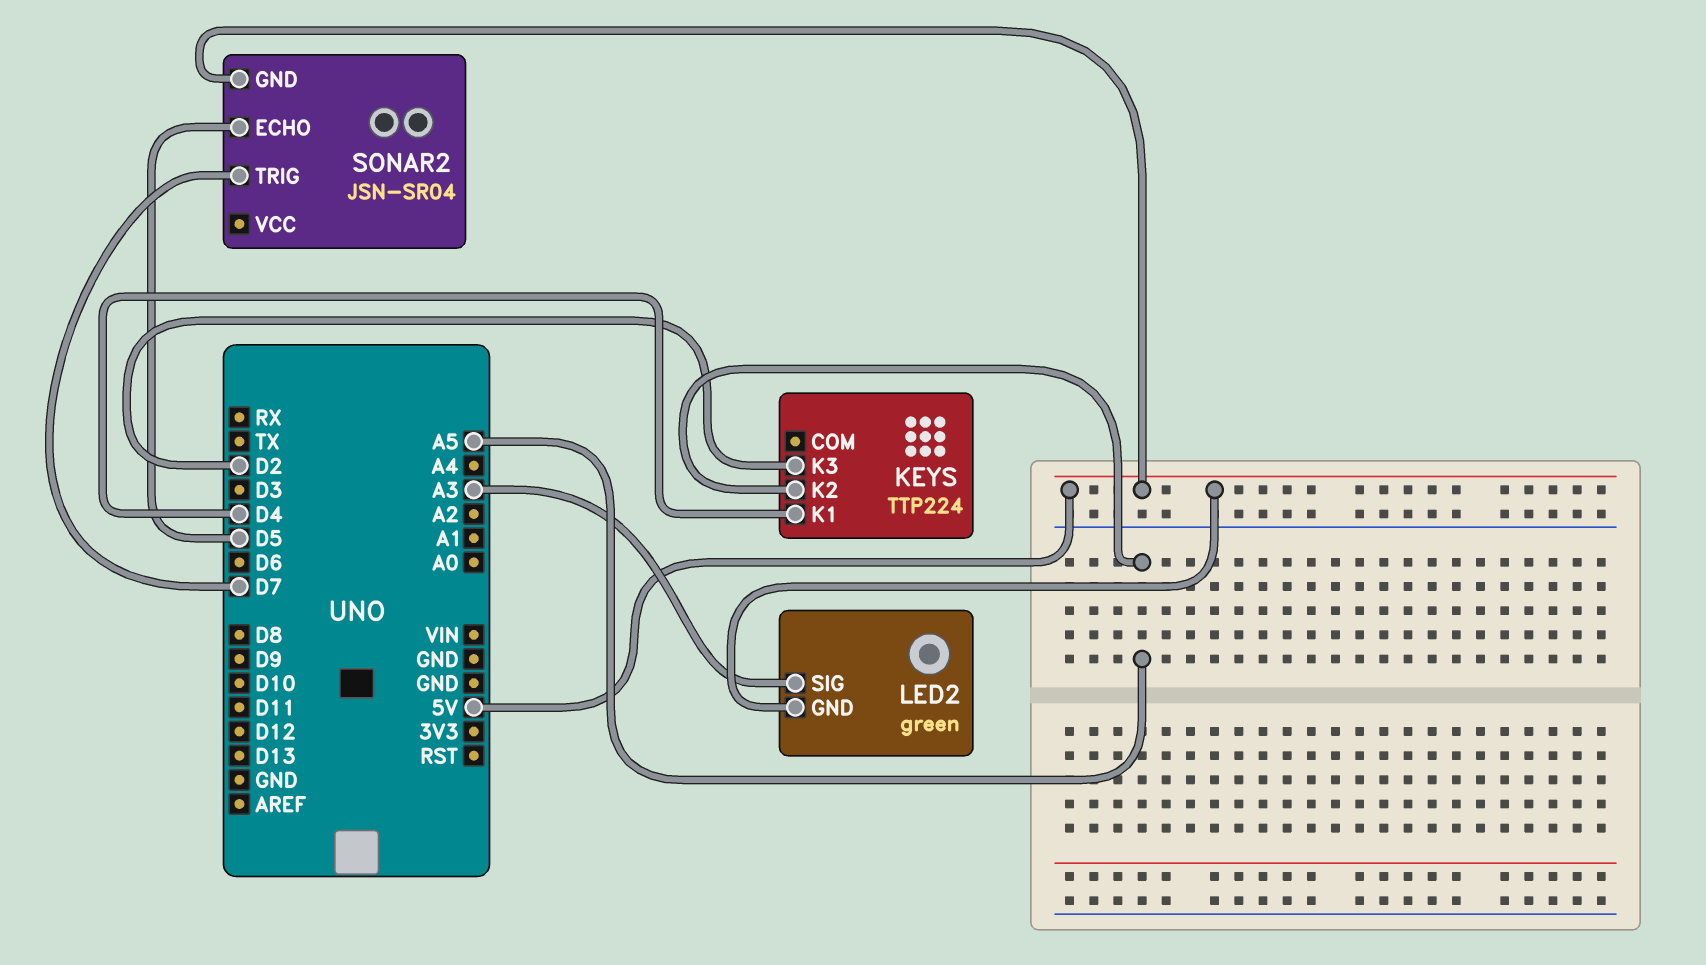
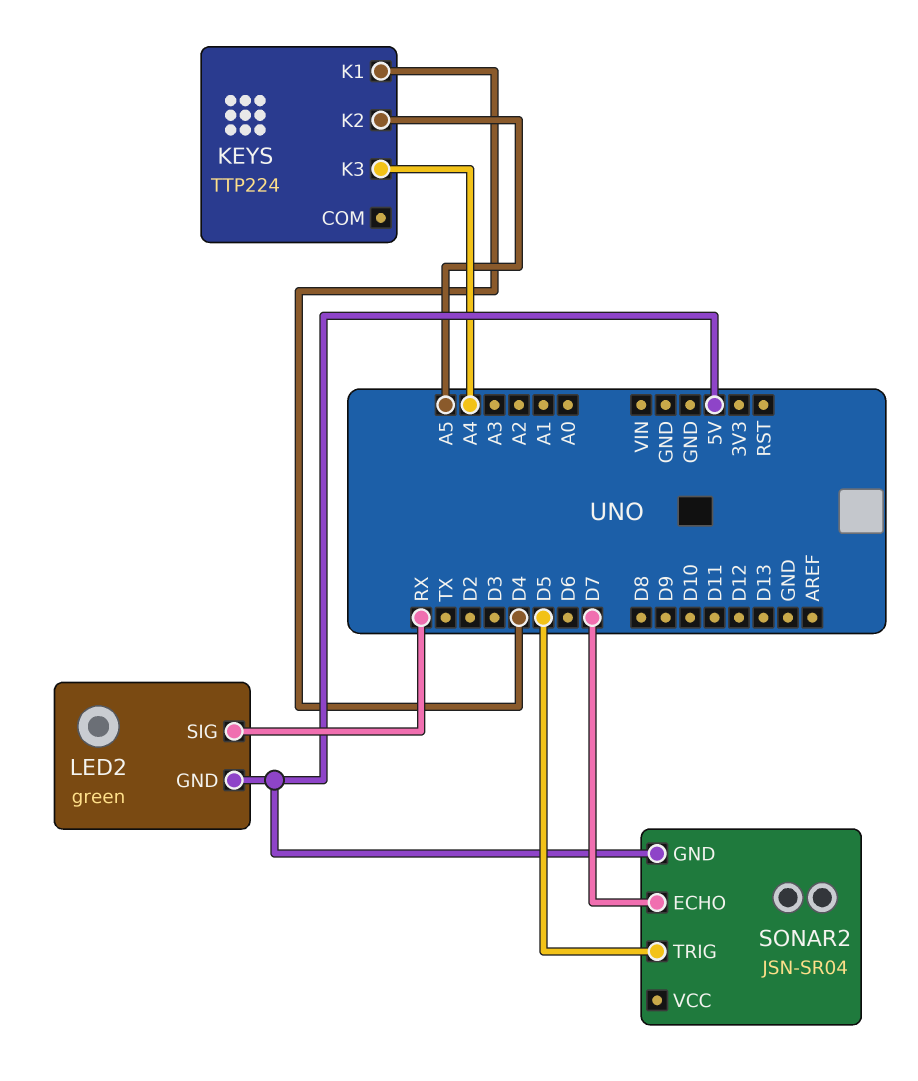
KEYS pin K3: D2 -> A4
LED2 pin SIG: A3 -> RX
SONAR2 pin ECHO: D5 -> D7
SONAR2 pin TRIG: D7 -> D5

